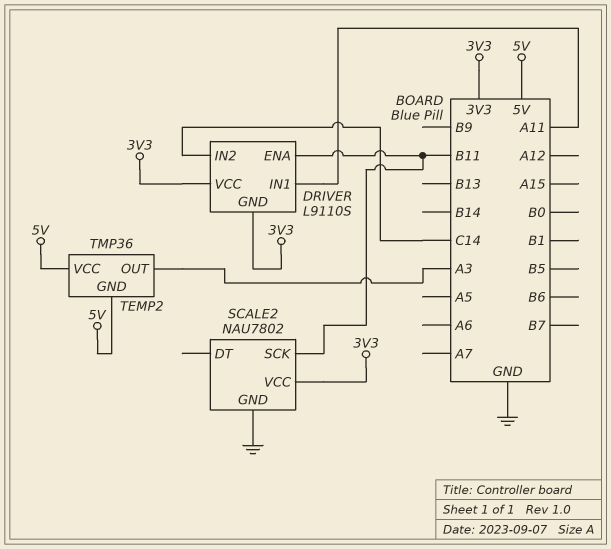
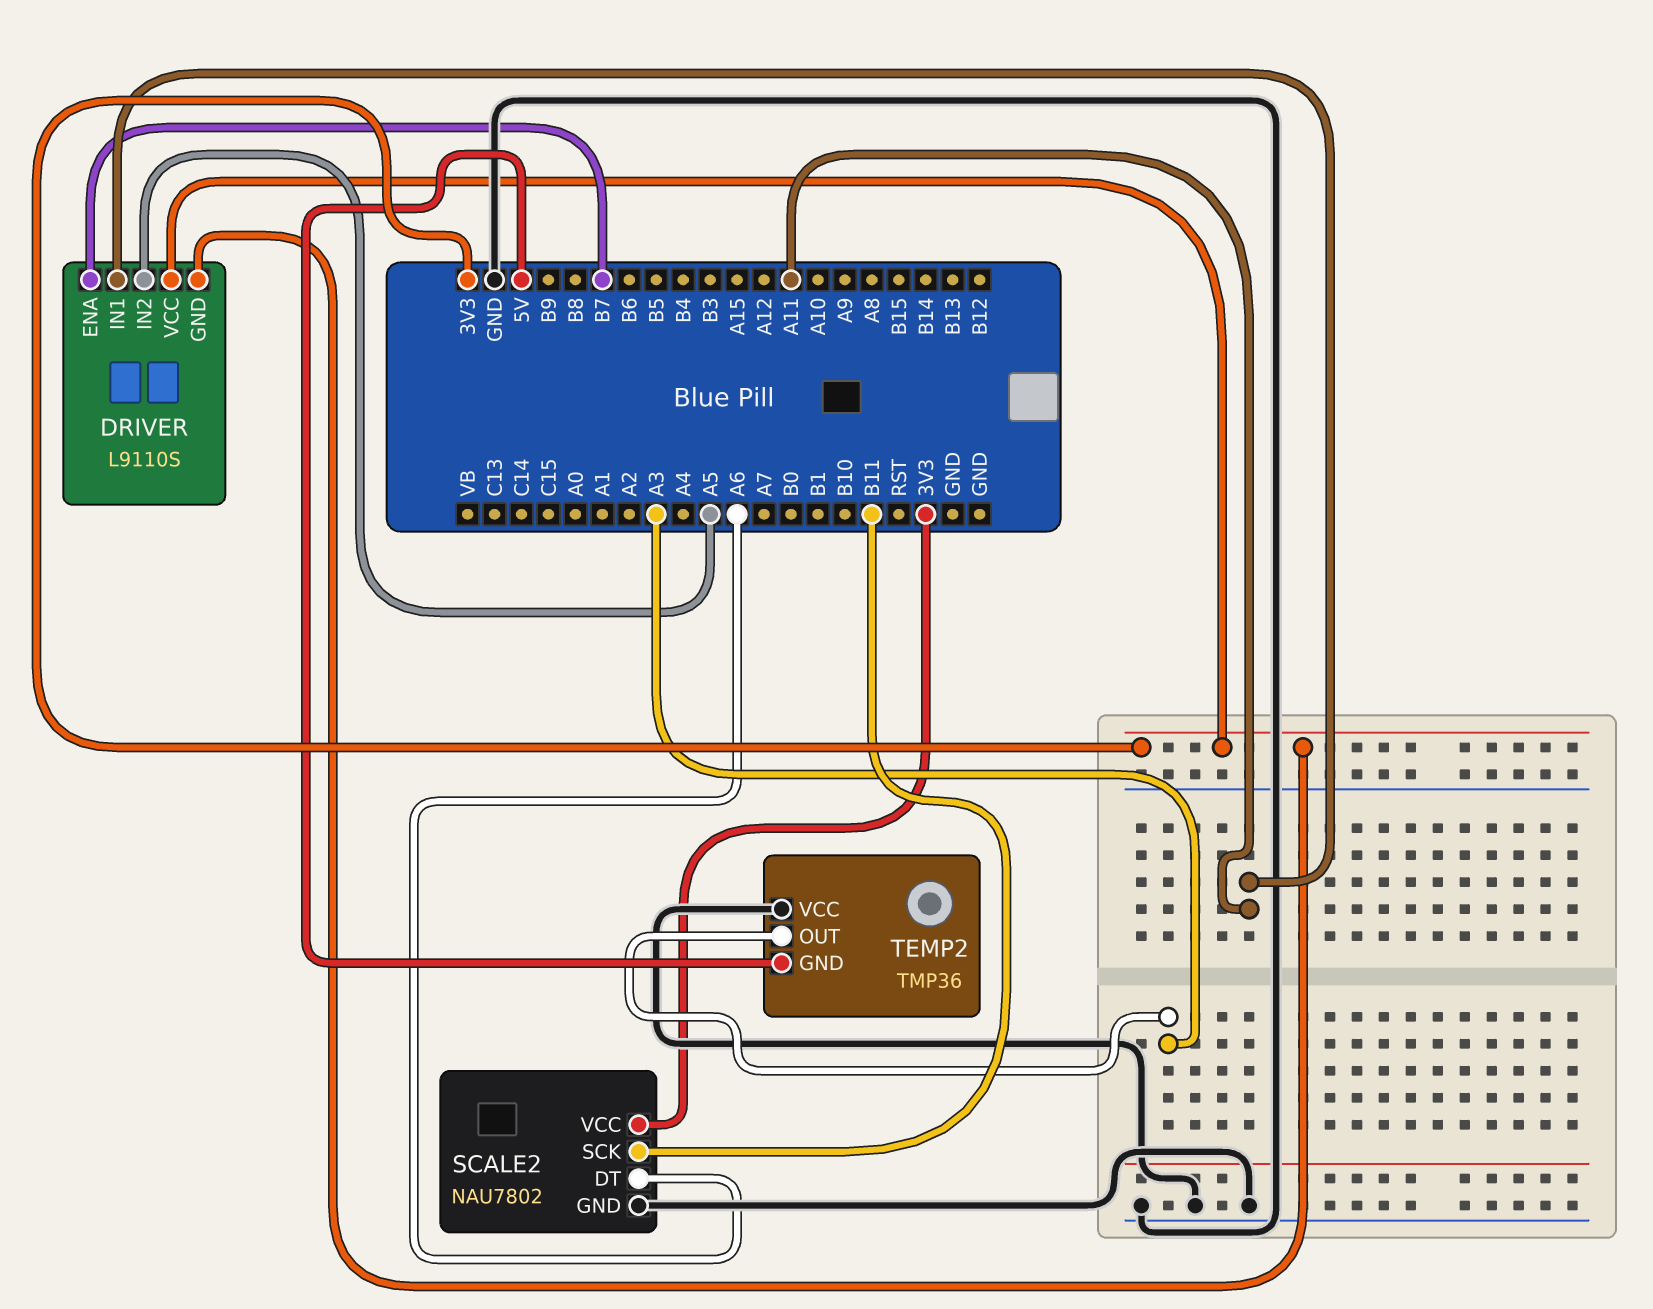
DRIVER pin ENA: B11 -> B7
DRIVER pin IN2: C14 -> A5
SCALE2 pin DT: none -> A6
TEMP2 pin VCC: 5V -> GND

